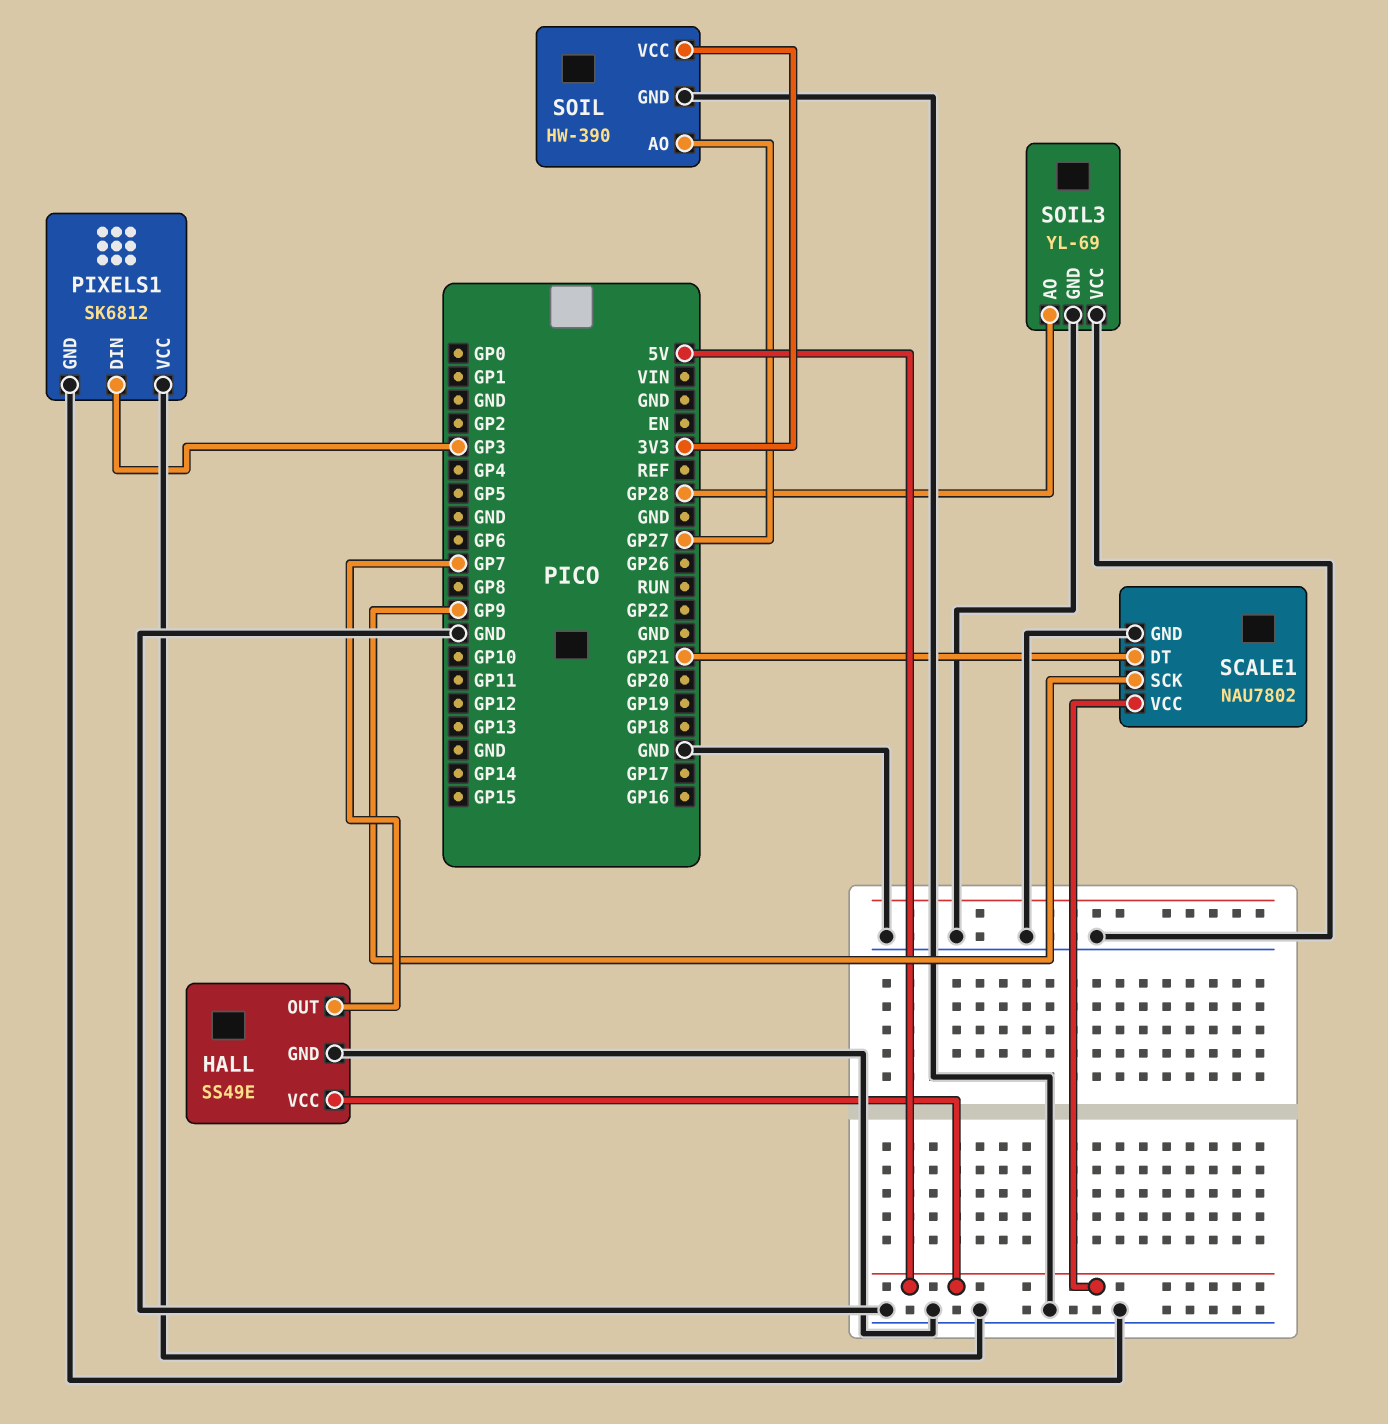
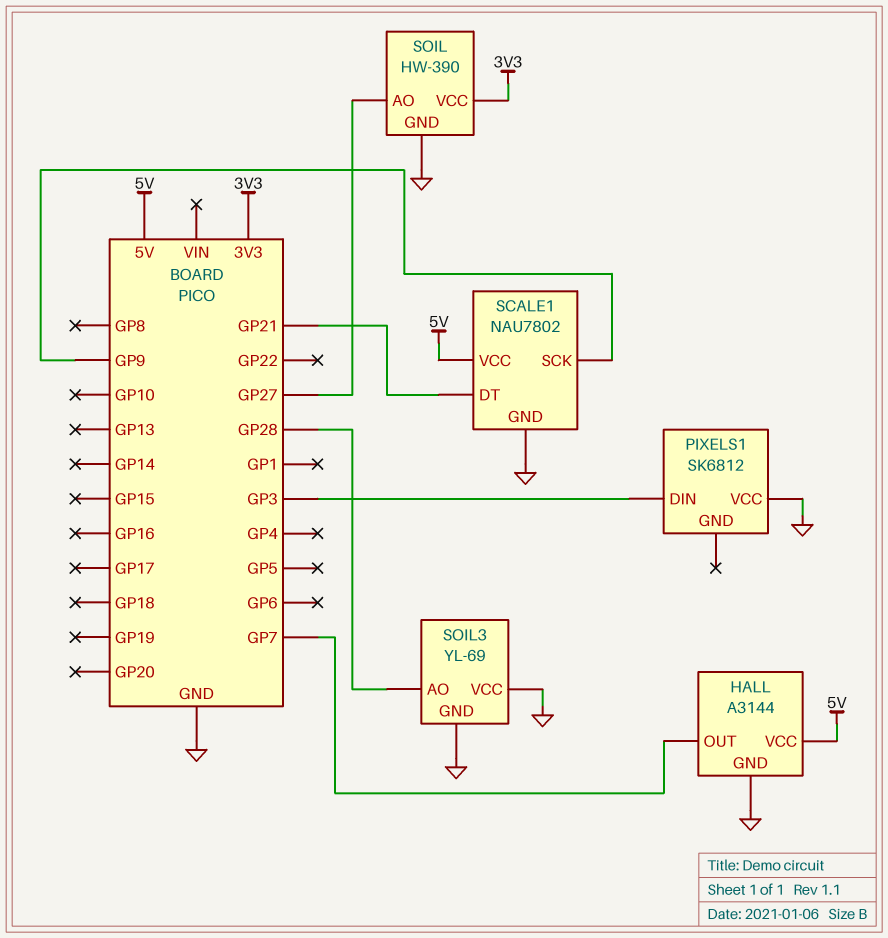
HALL: SS49E -> A3144
PIXELS1 pin GND: GND -> none

